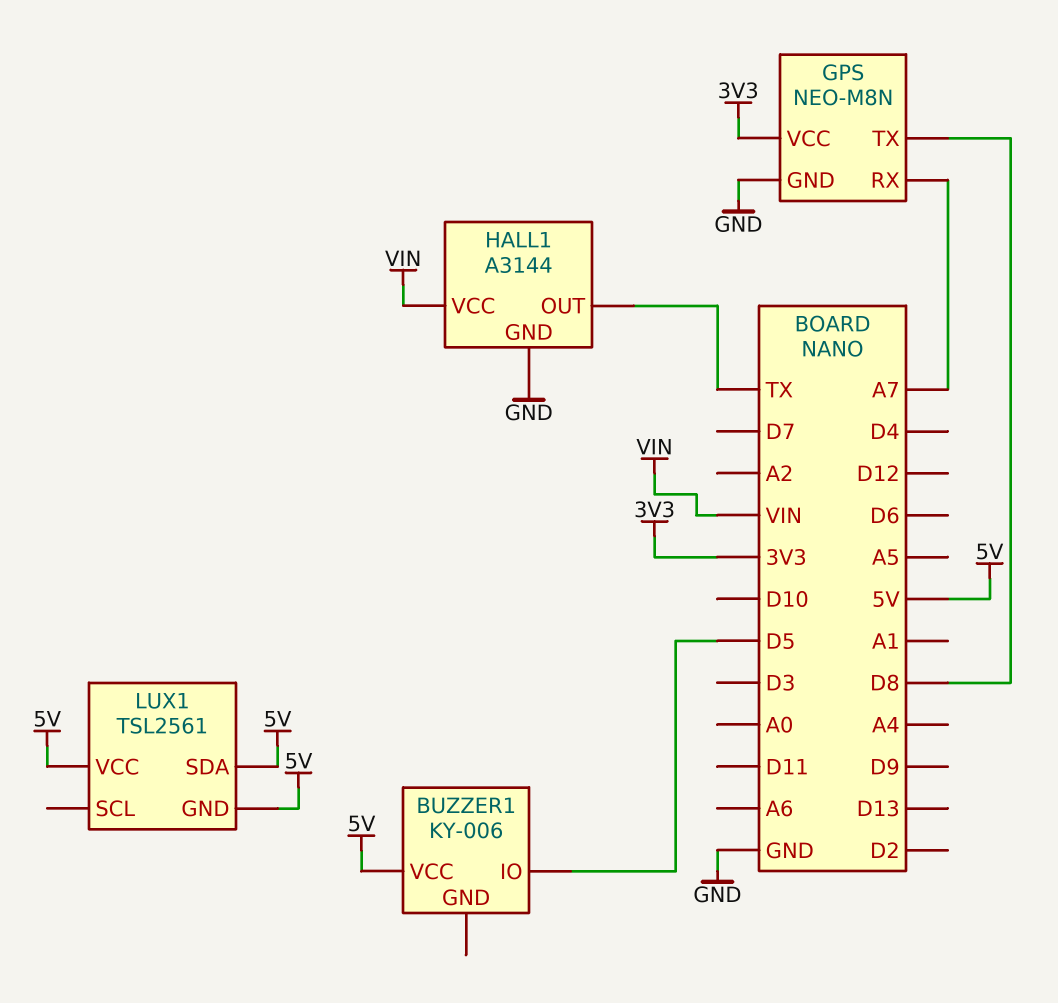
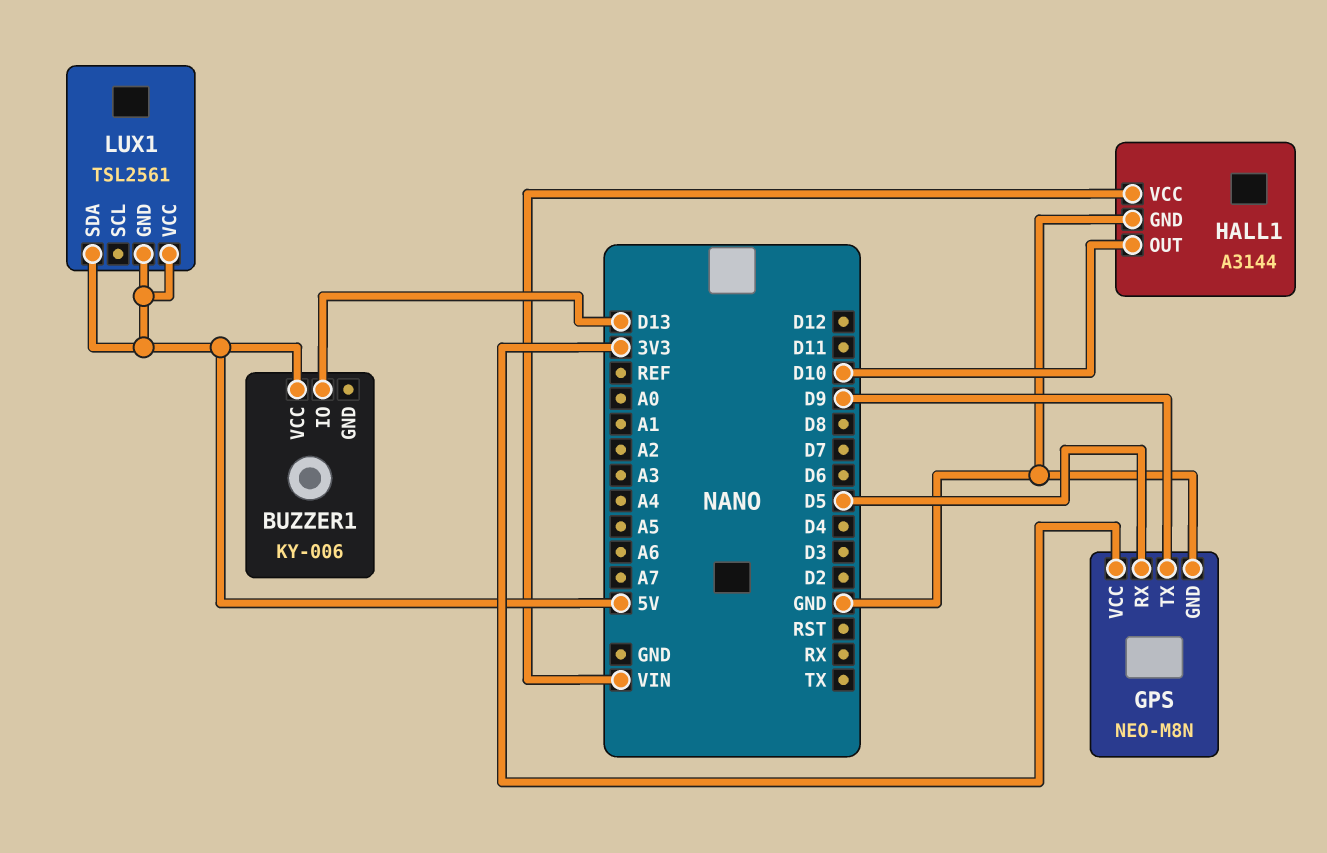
BUZZER1 pin IO: D5 -> D13
GPS pin RX: A7 -> D5
GPS pin TX: D8 -> D9
HALL1 pin OUT: TX -> D10

